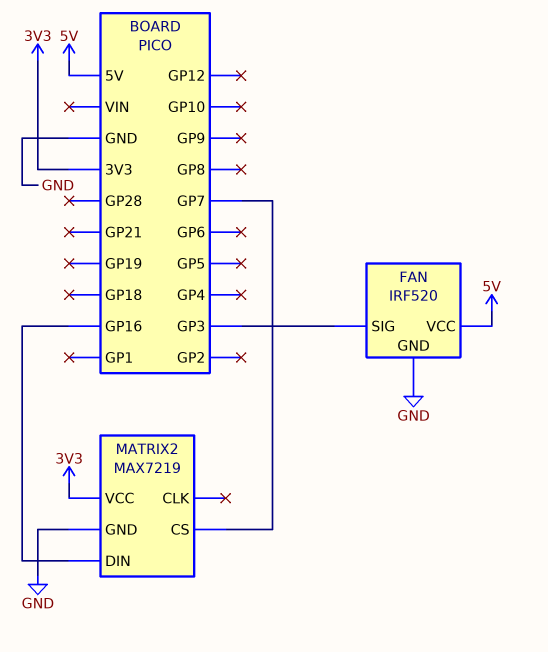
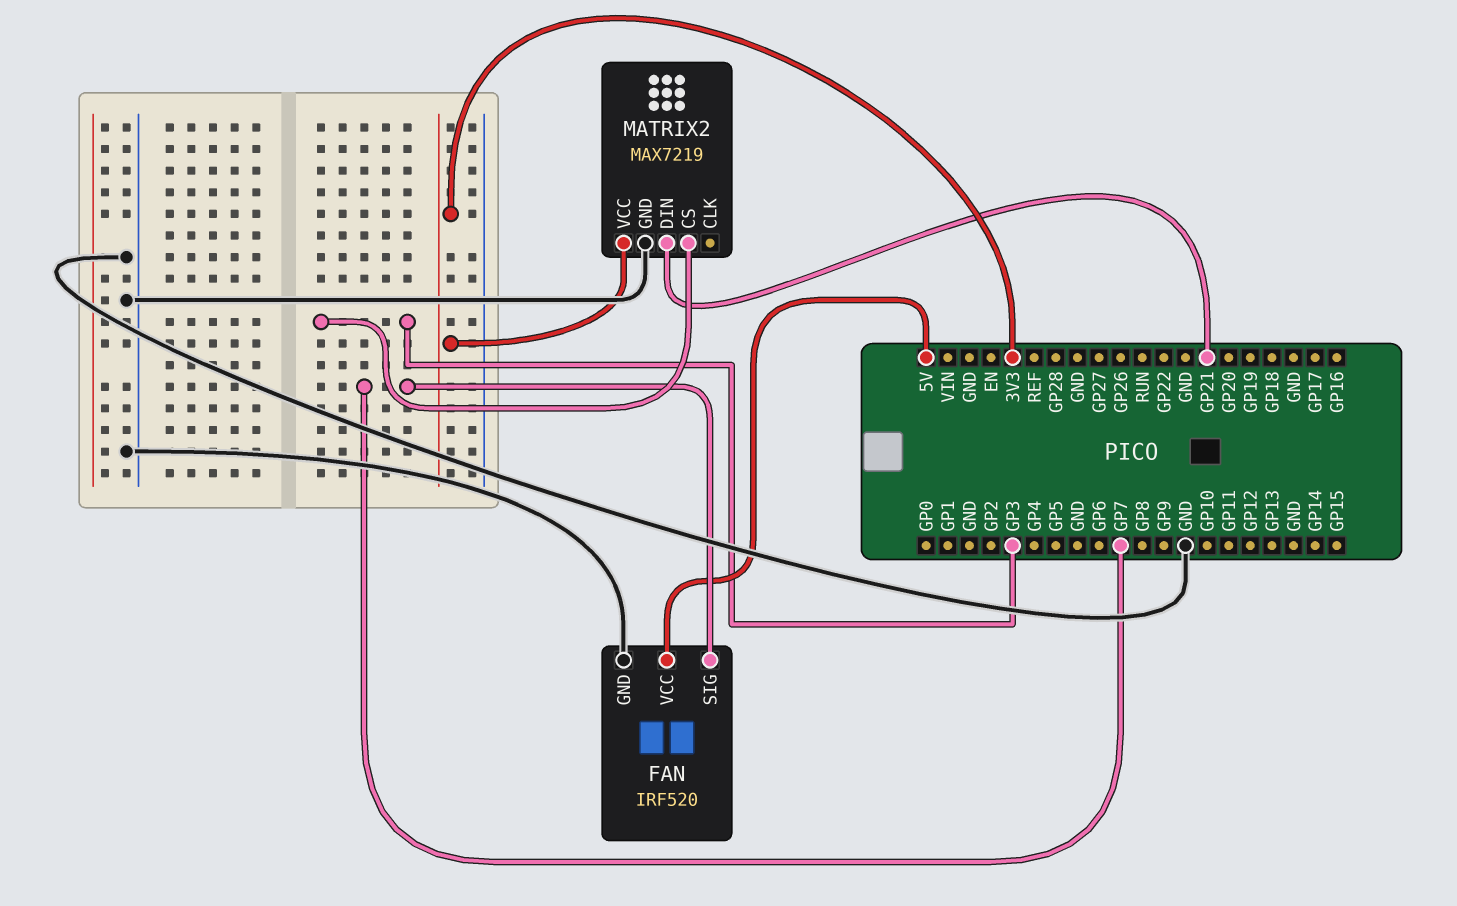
FAN pin SIG: GP3 -> GP7
MATRIX2 pin CS: GP7 -> GP3
MATRIX2 pin DIN: GP16 -> GP21

